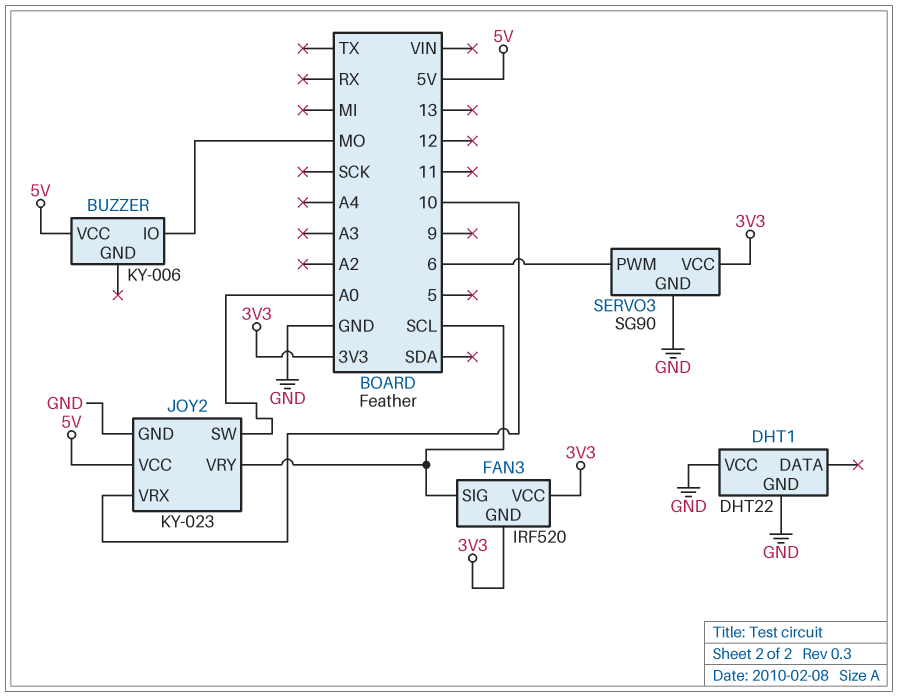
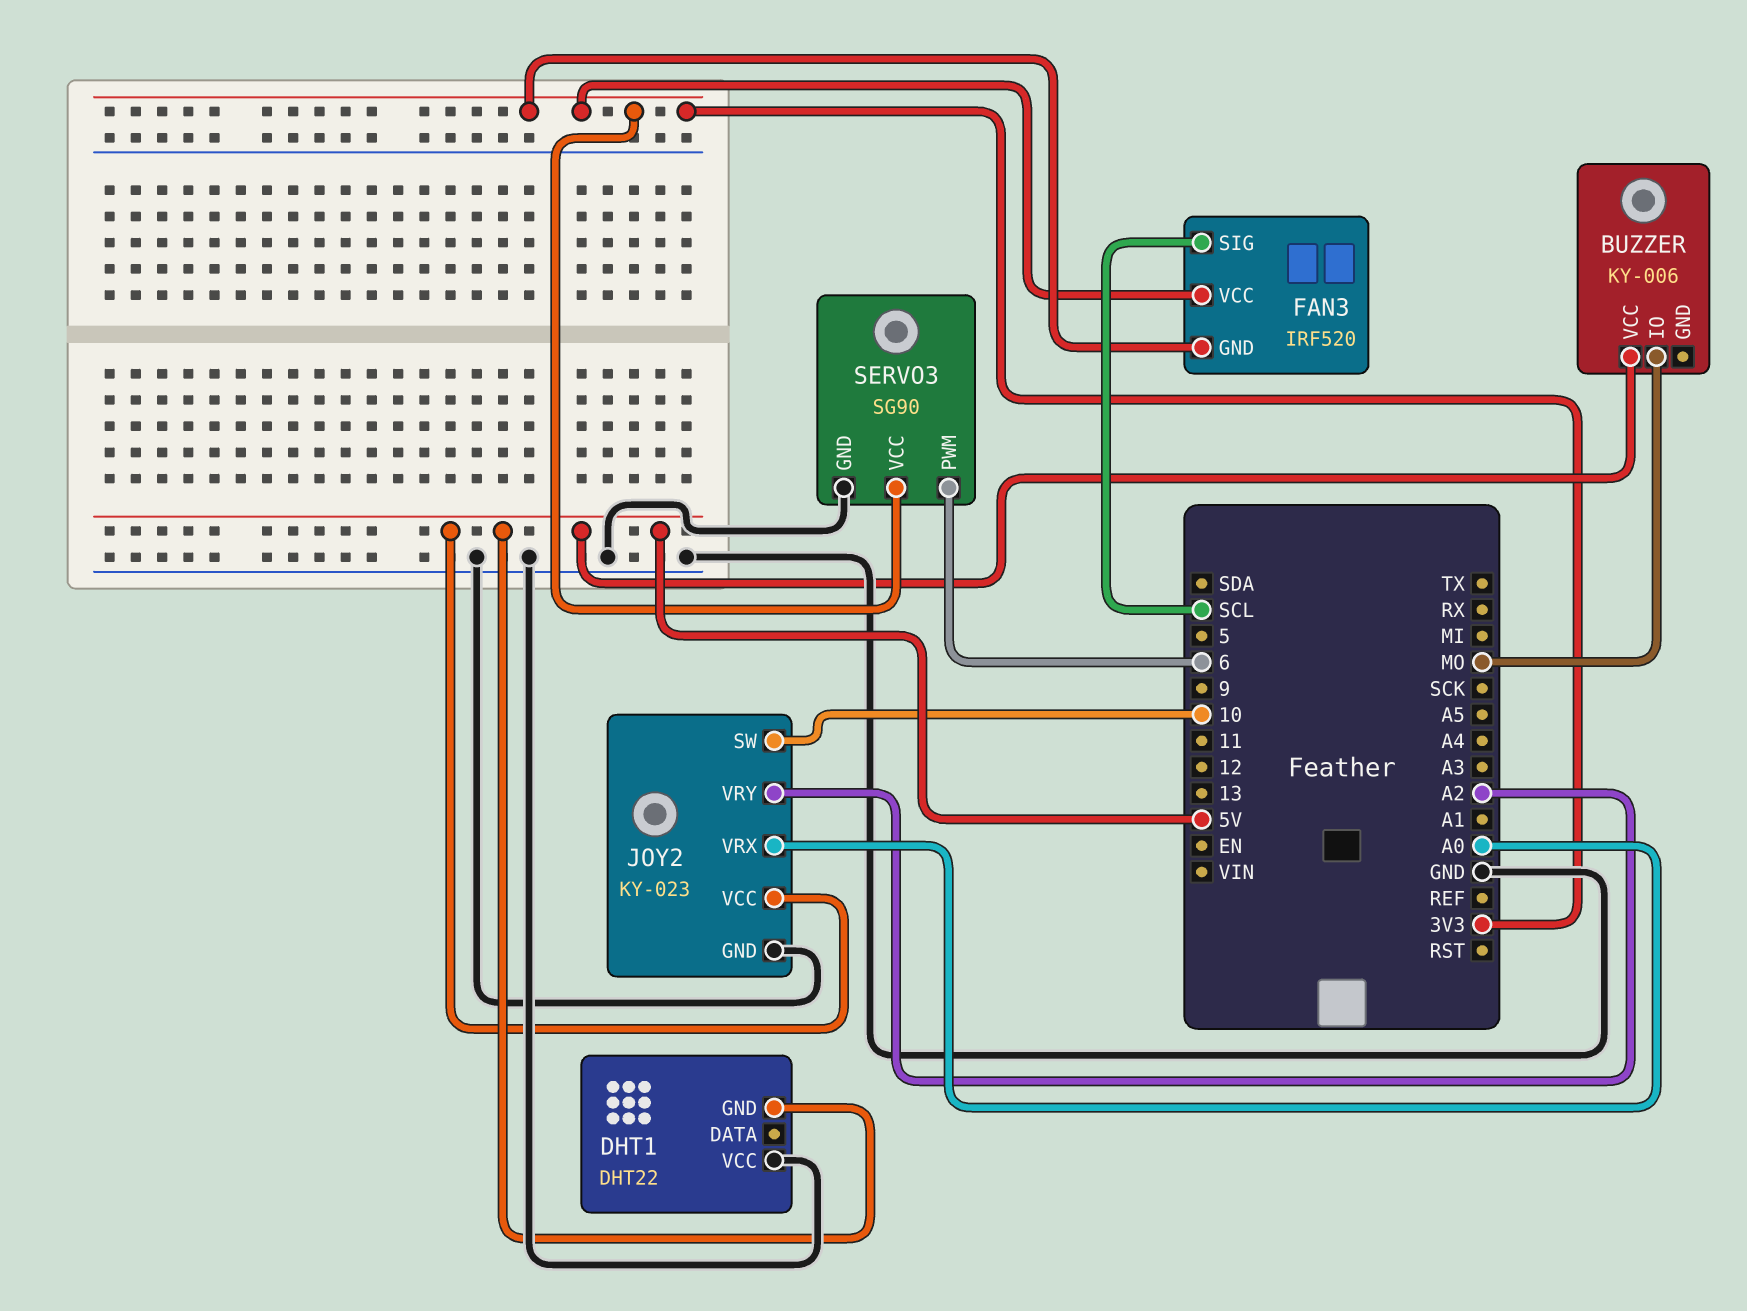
DHT1 pin GND: GND -> 5V
JOY2 pin SW: A0 -> 10
JOY2 pin VRX: 10 -> A0
JOY2 pin VRY: SCL -> A2

